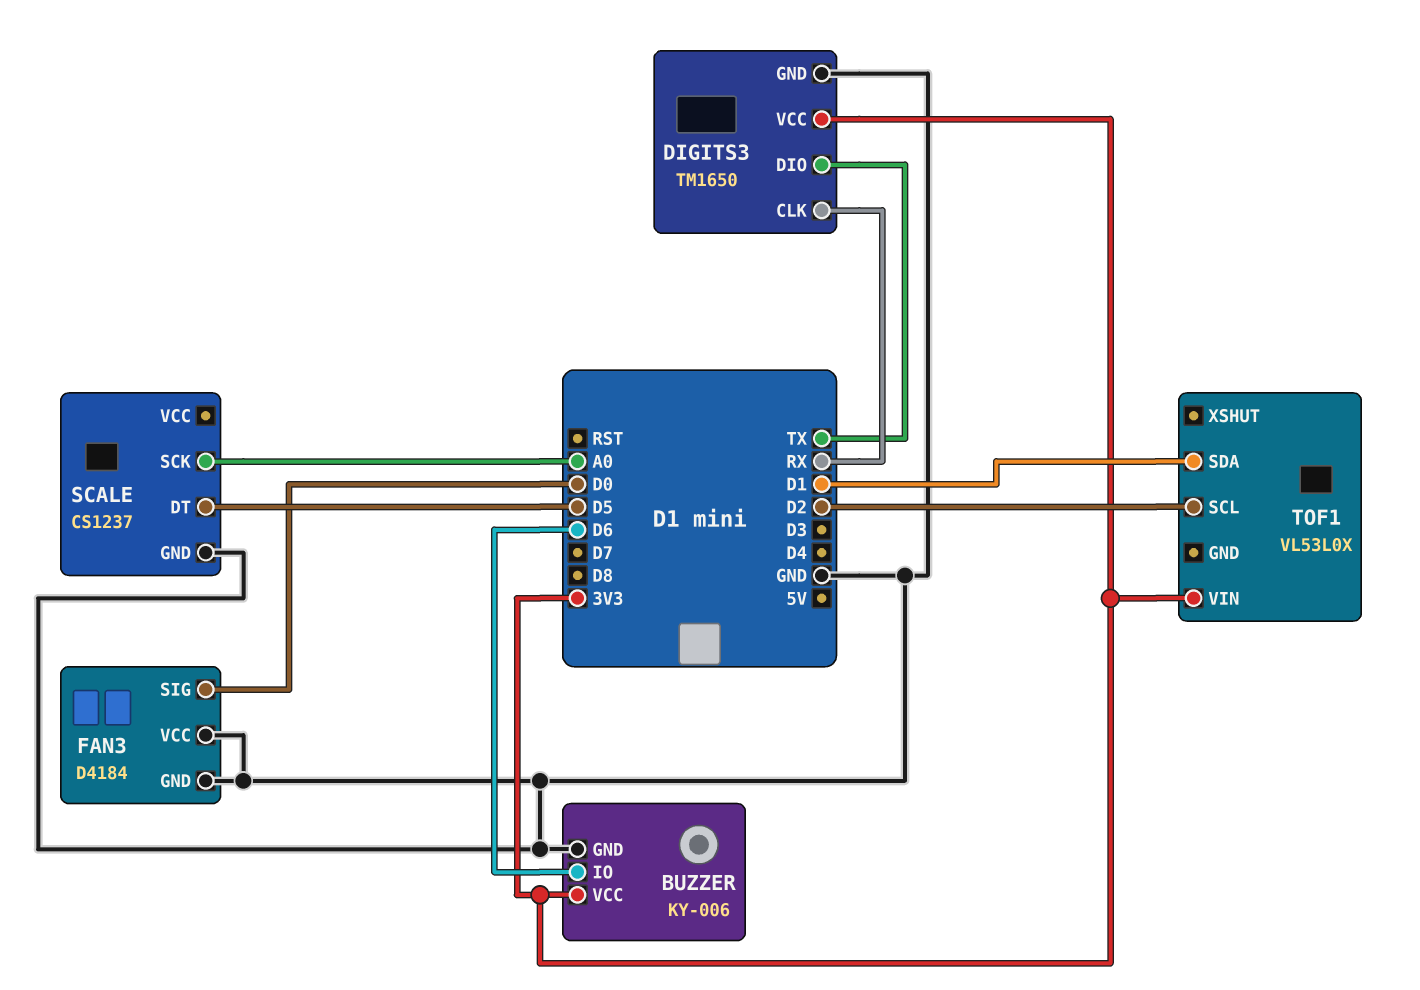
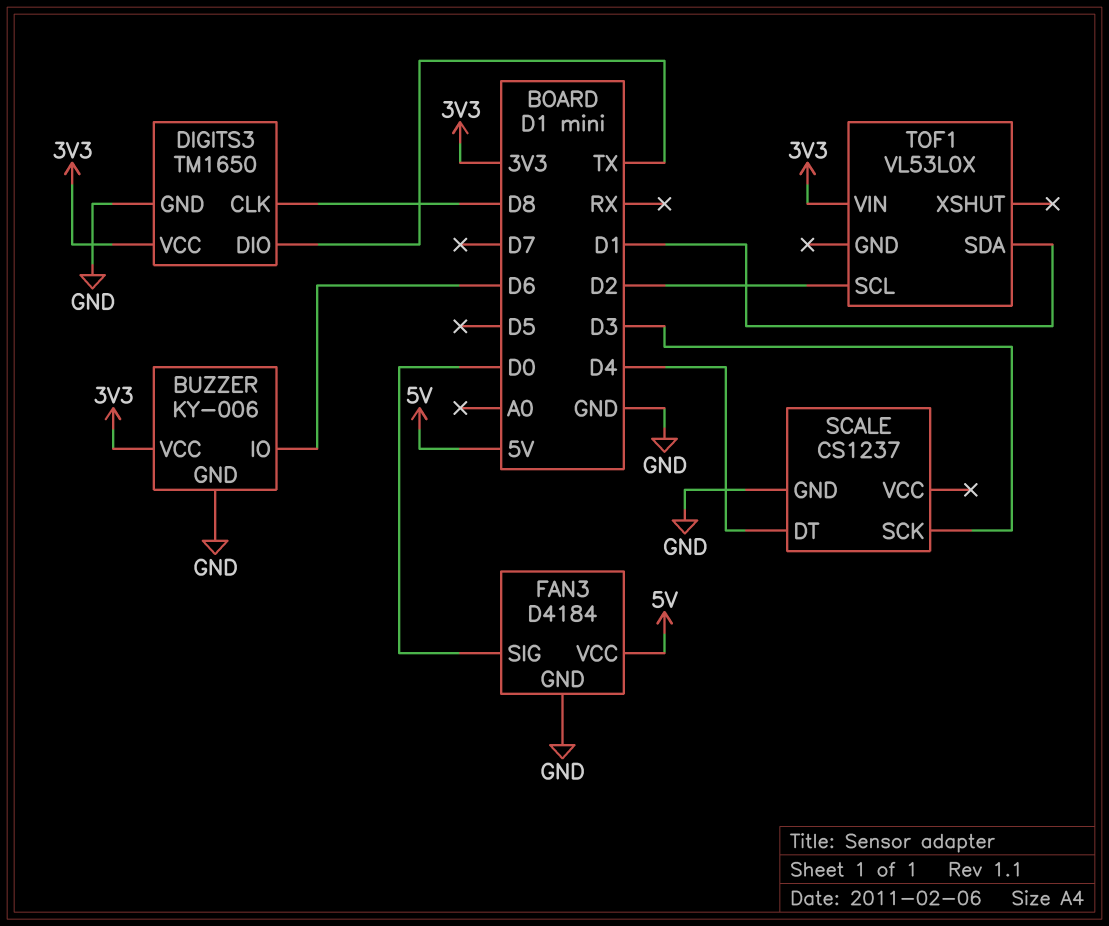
DIGITS3 pin CLK: RX -> D8
FAN3 pin VCC: GND -> 5V
SCALE pin DT: D5 -> D4
SCALE pin SCK: A0 -> D3

